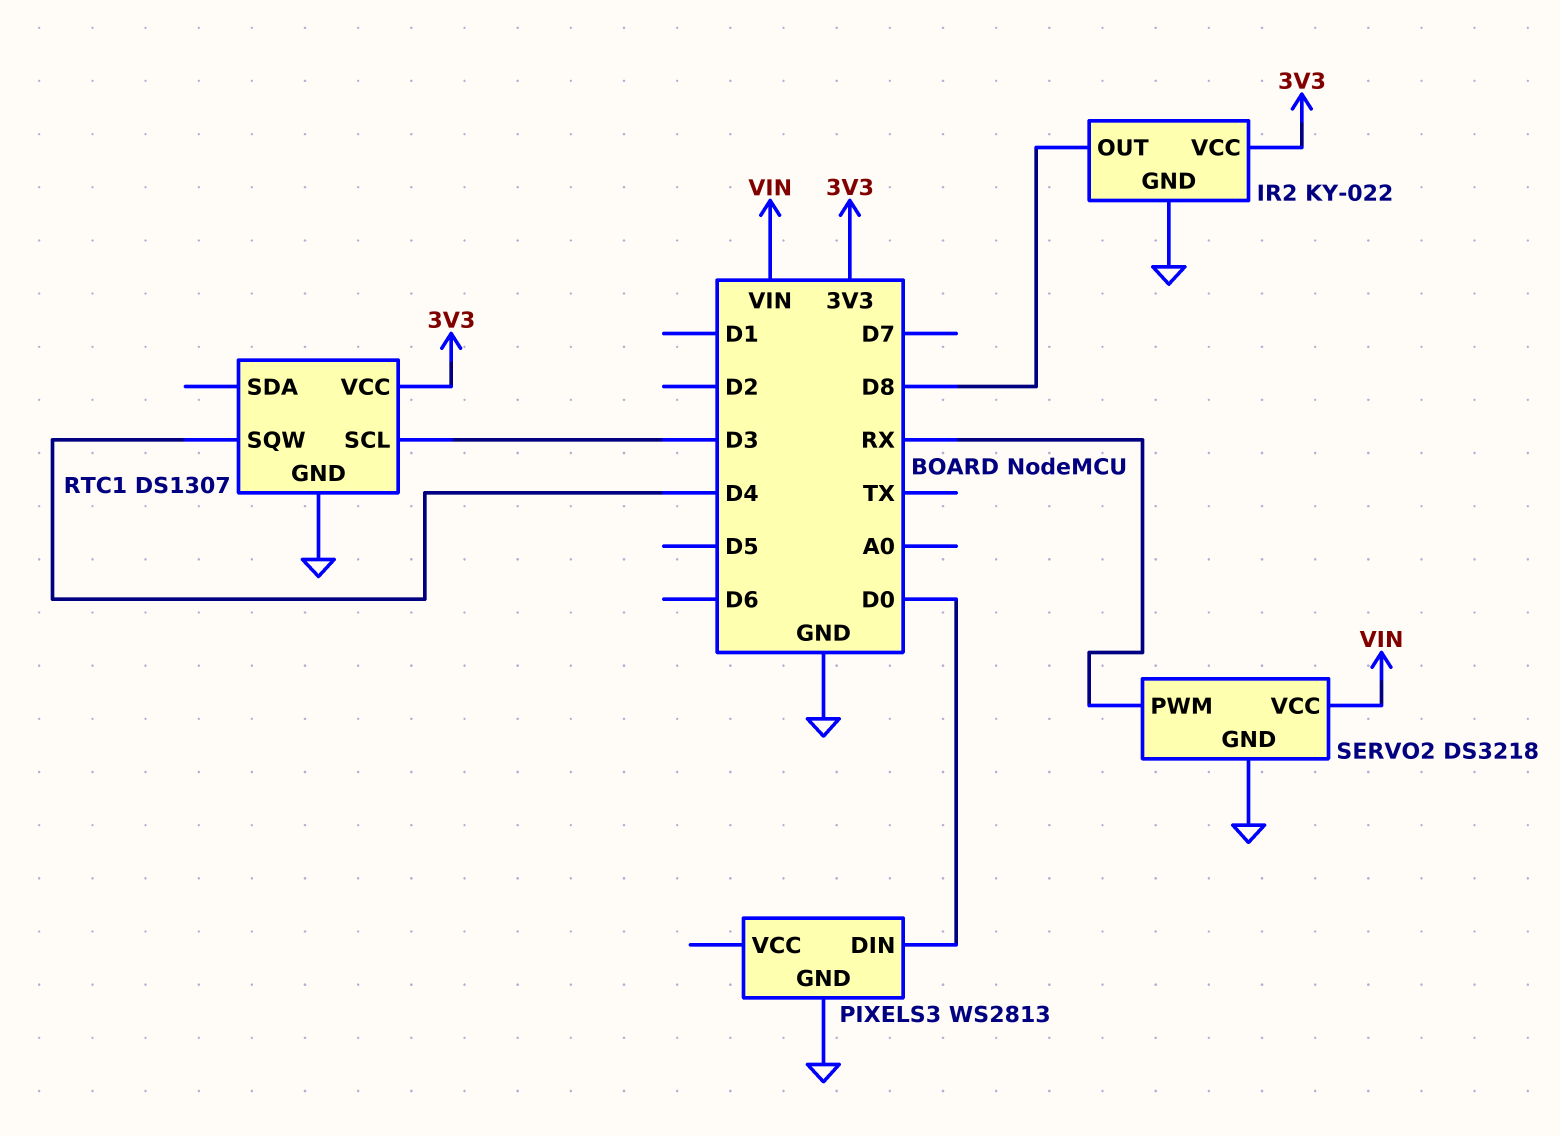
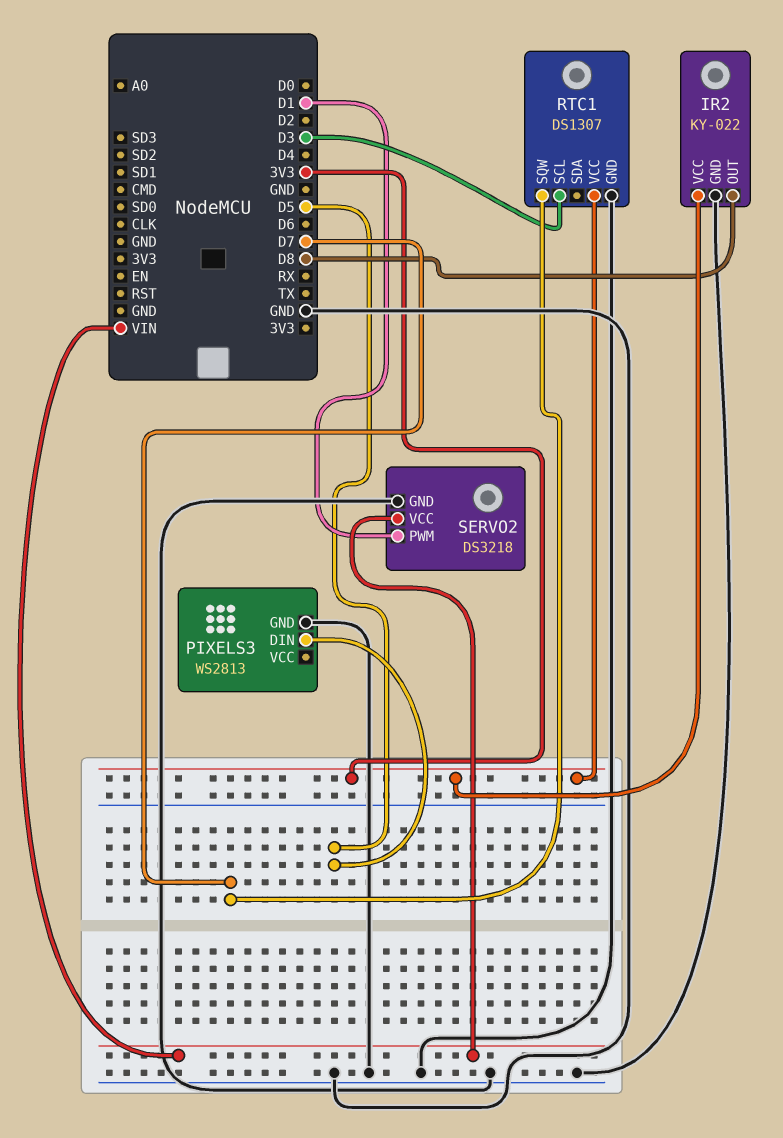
PIXELS3 pin DIN: D0 -> D5
RTC1 pin SQW: D4 -> D7
SERVO2 pin PWM: RX -> D1

